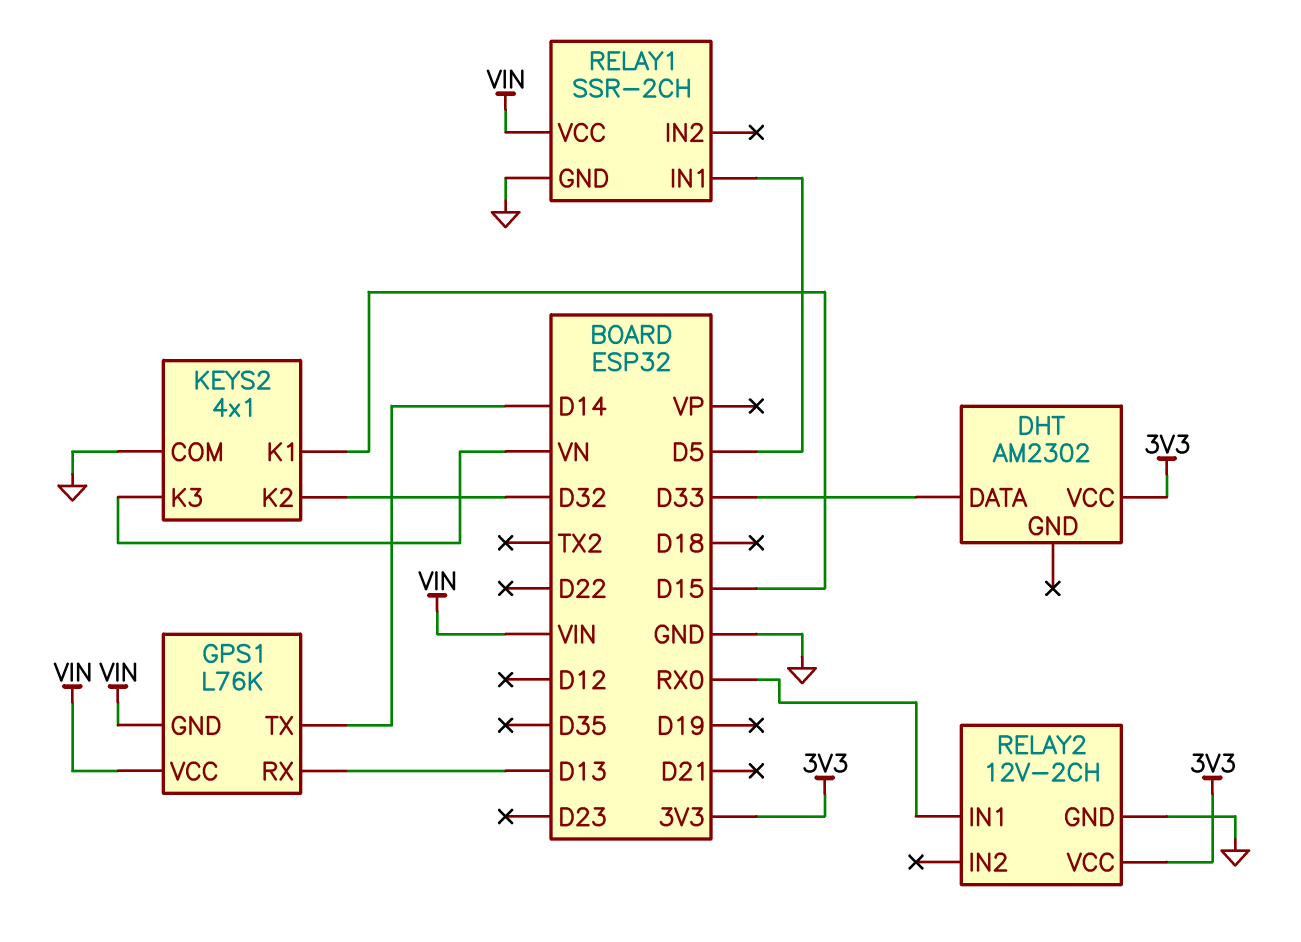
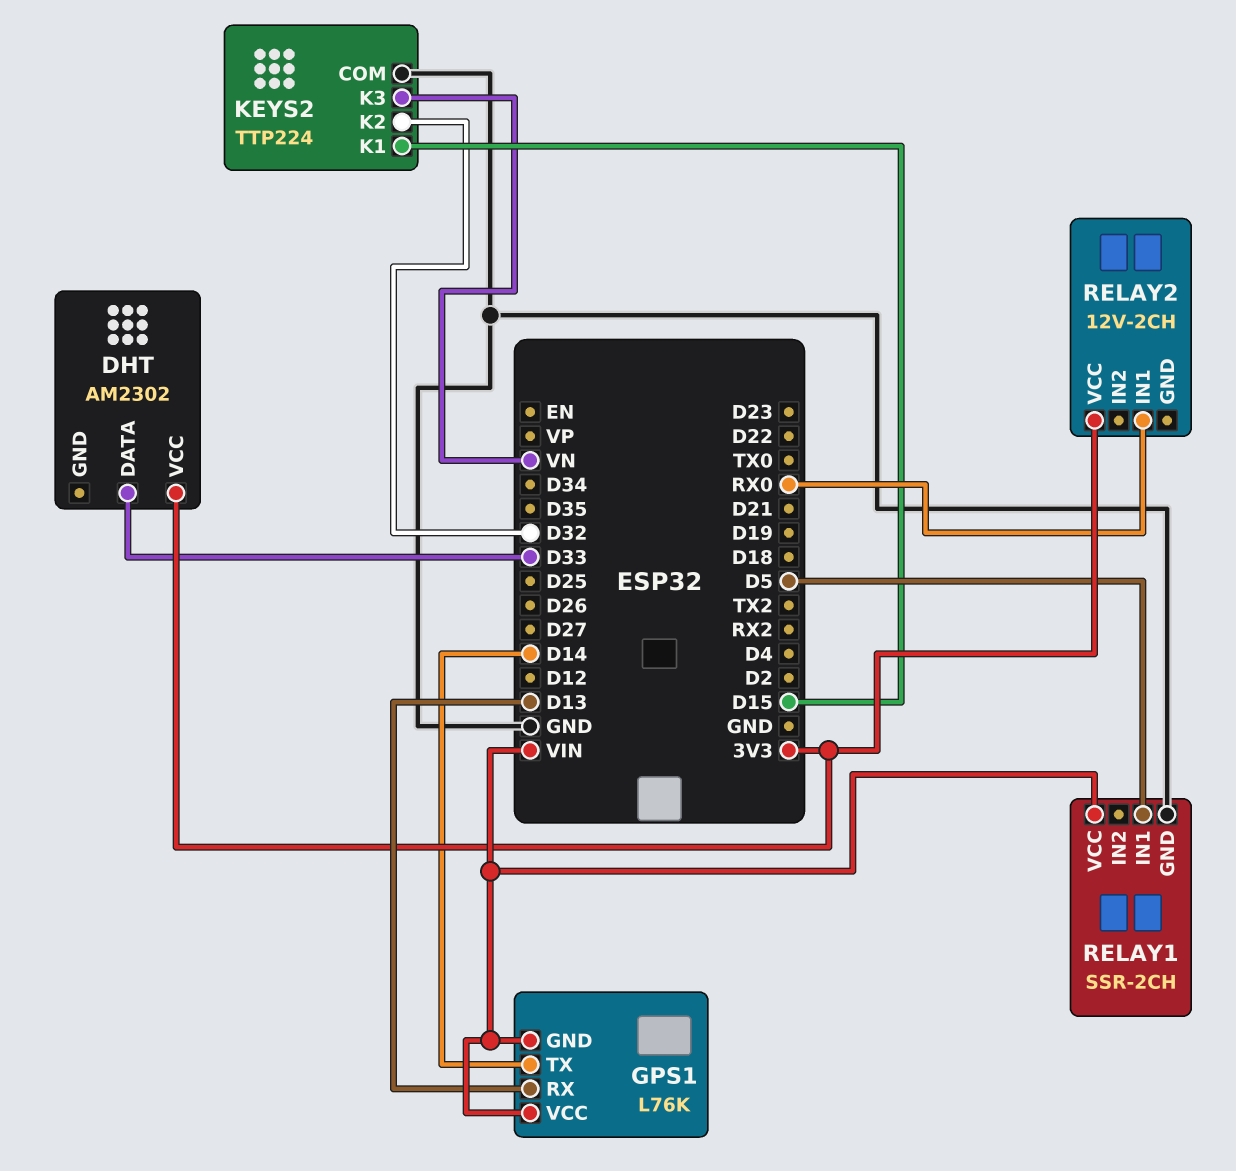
KEYS2: 4x1 -> TTP224
RELAY2 pin GND: GND -> none

